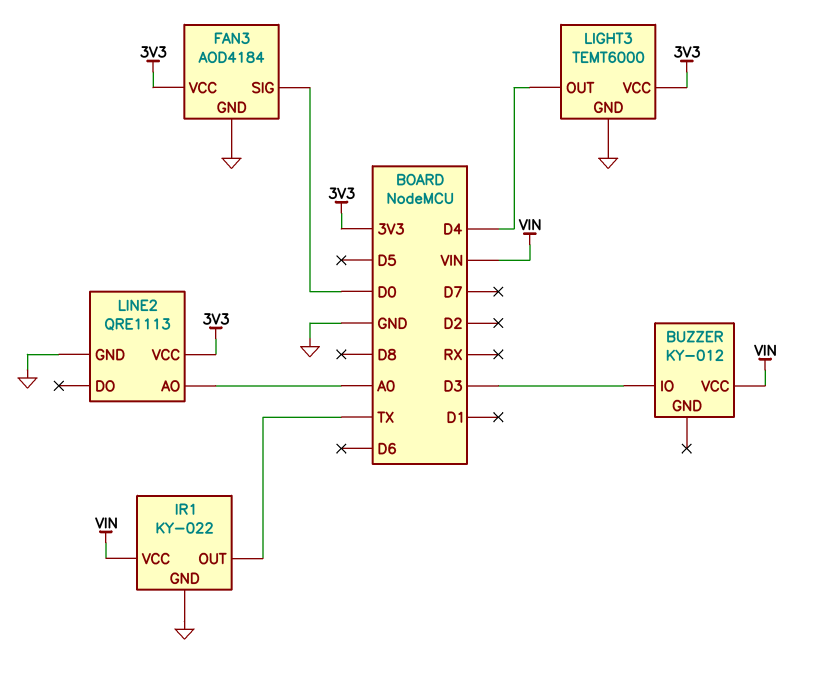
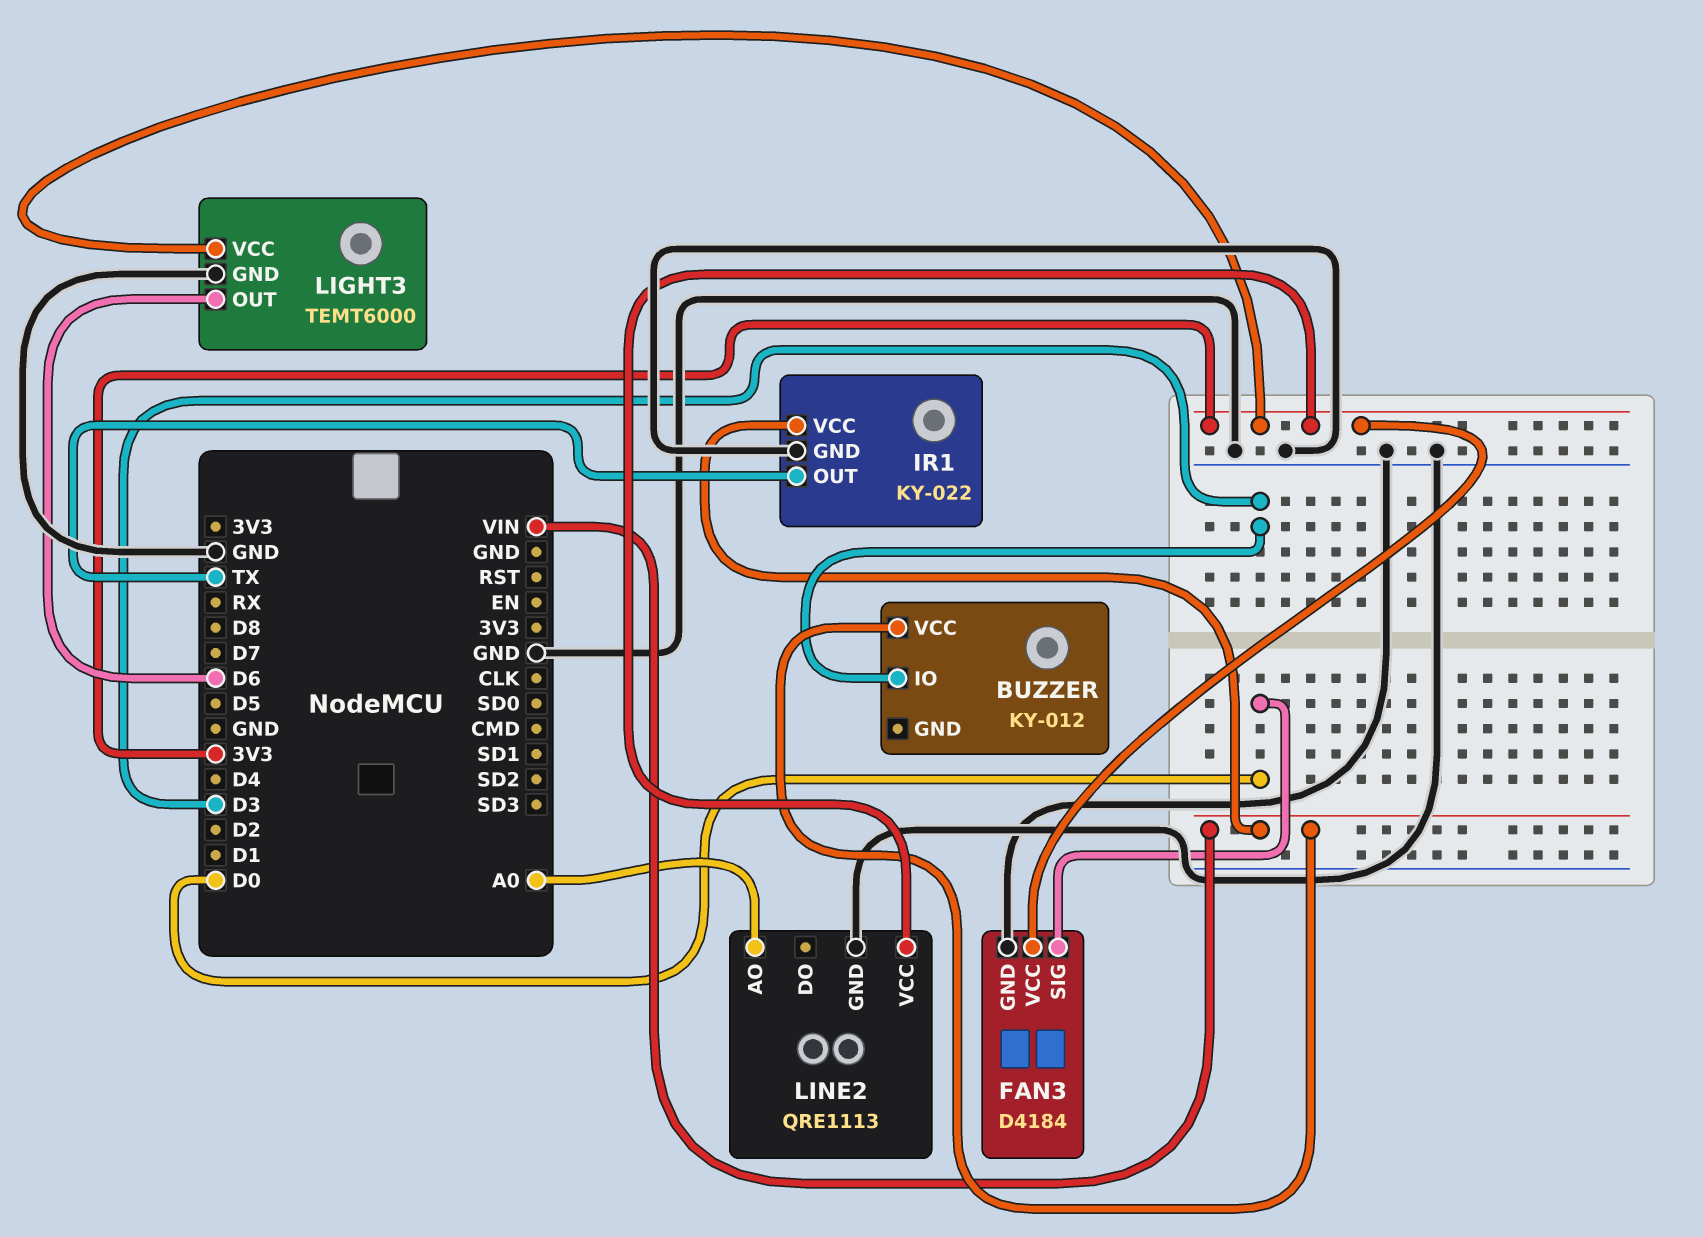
FAN3: AOD4184 -> D4184
LIGHT3 pin OUT: D4 -> D6

